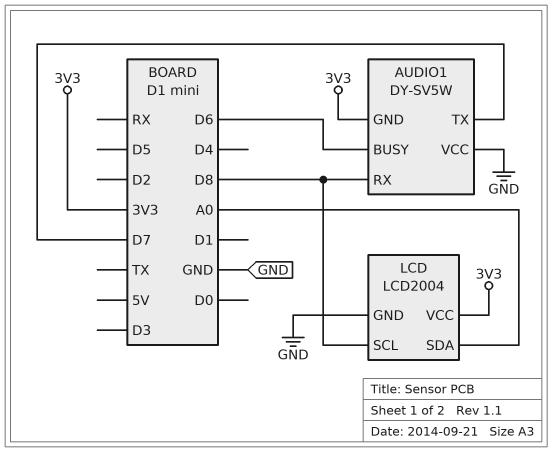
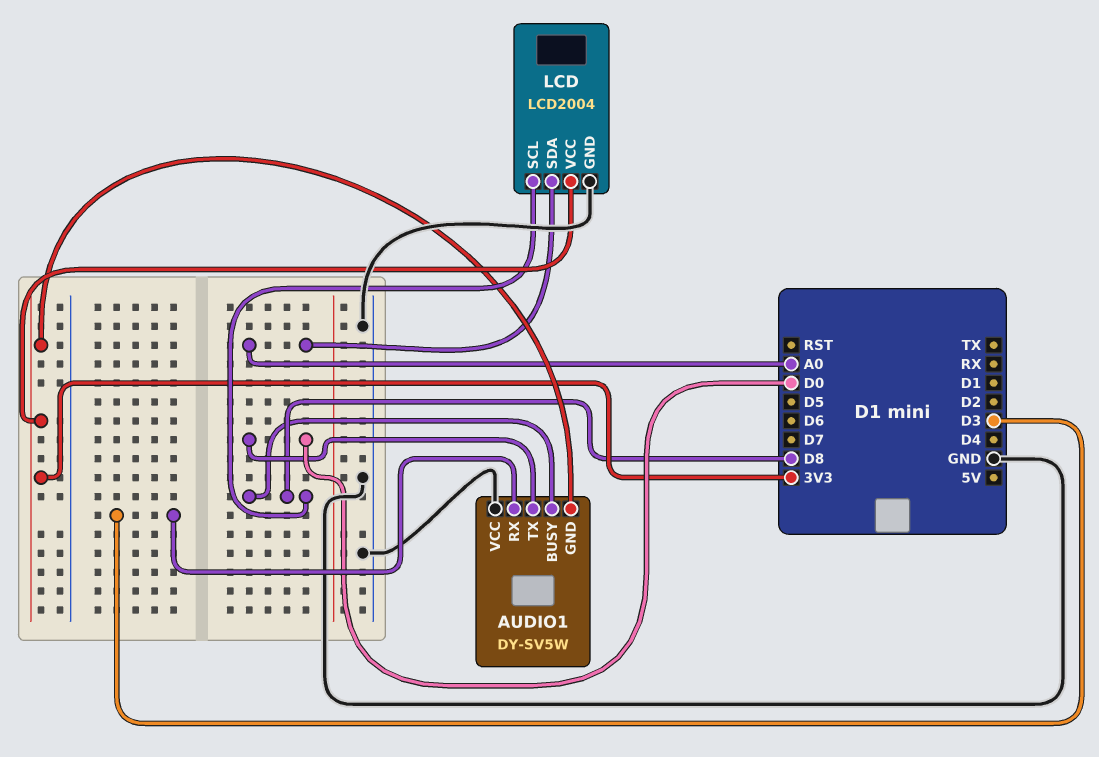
AUDIO1 pin BUSY: D6 -> D8
AUDIO1 pin RX: D8 -> D3
AUDIO1 pin TX: D7 -> D0

